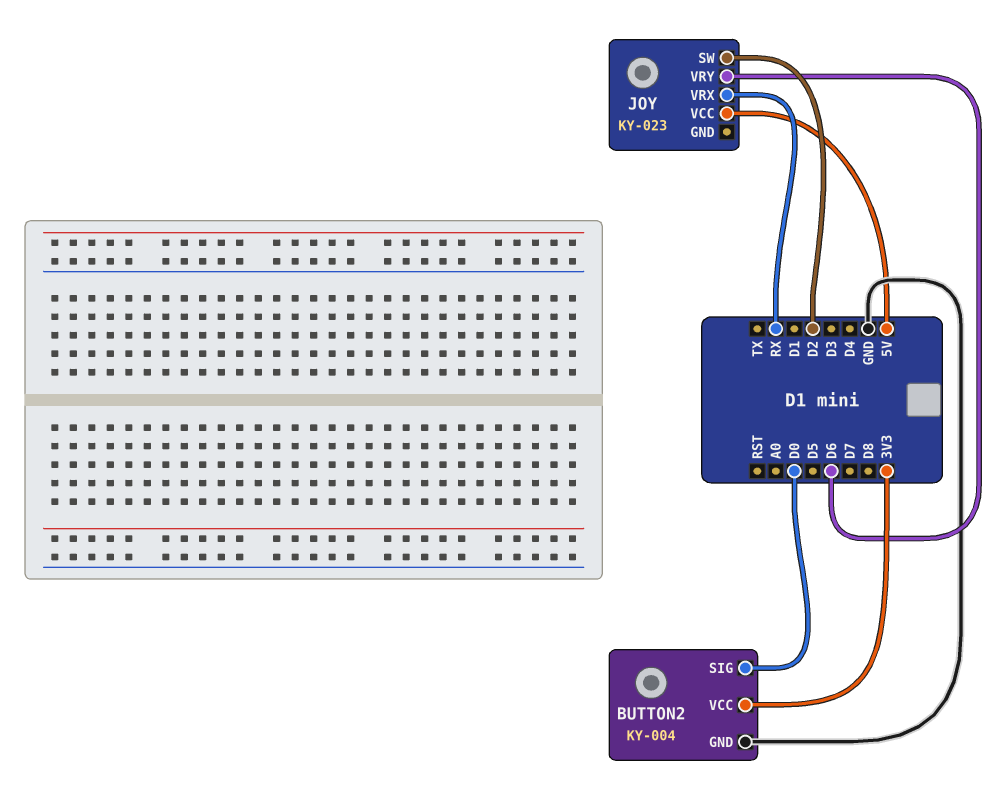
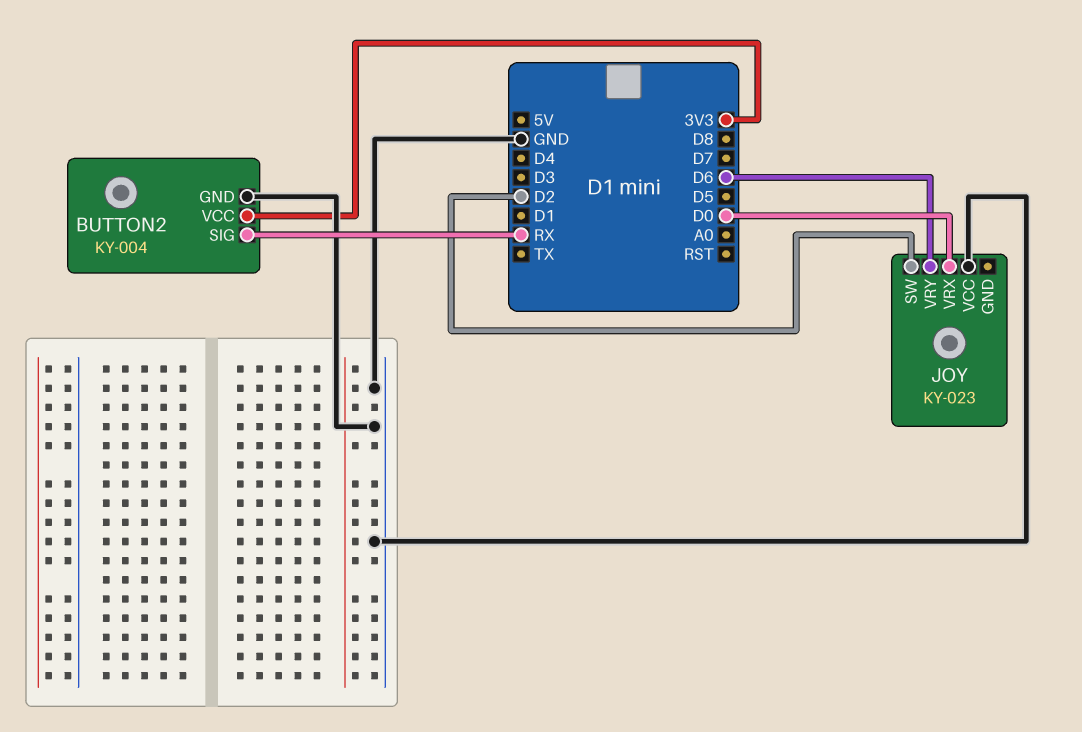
BUTTON2 pin SIG: D0 -> RX
JOY pin VCC: 5V -> GND
JOY pin VRX: RX -> D0

